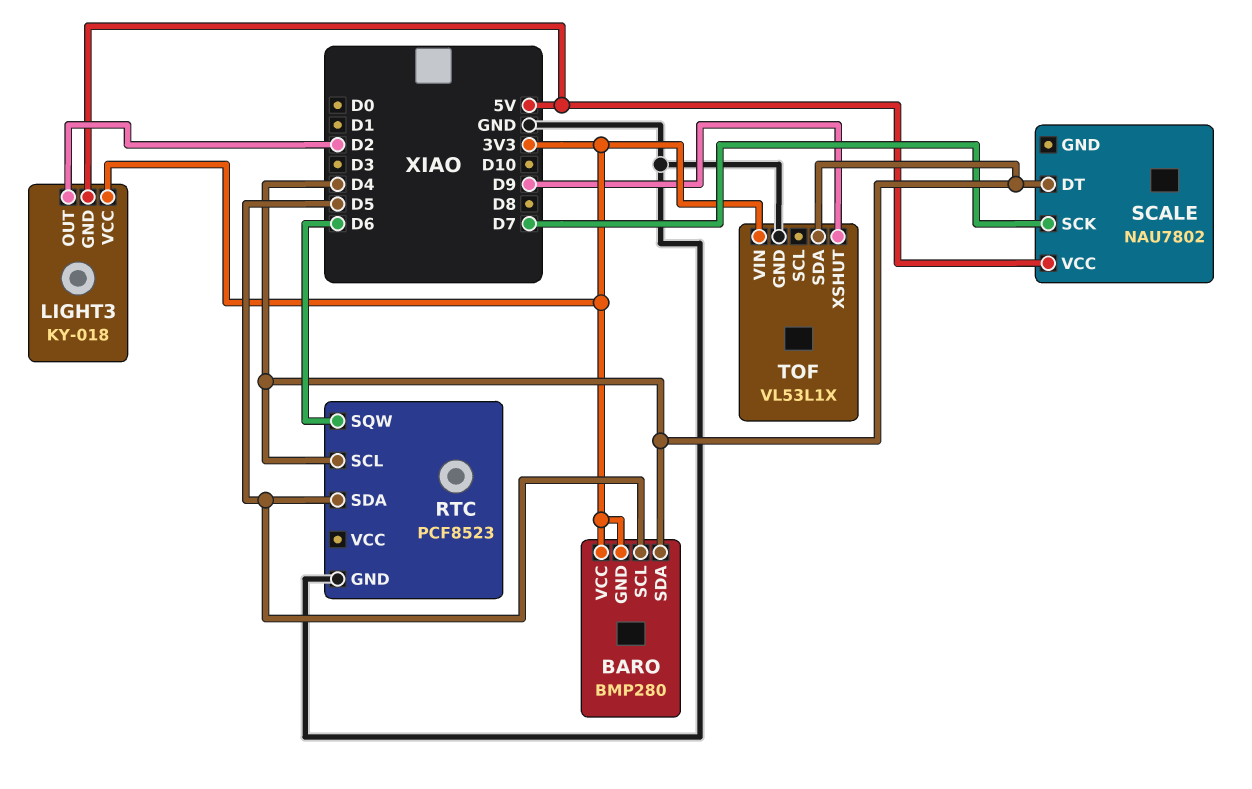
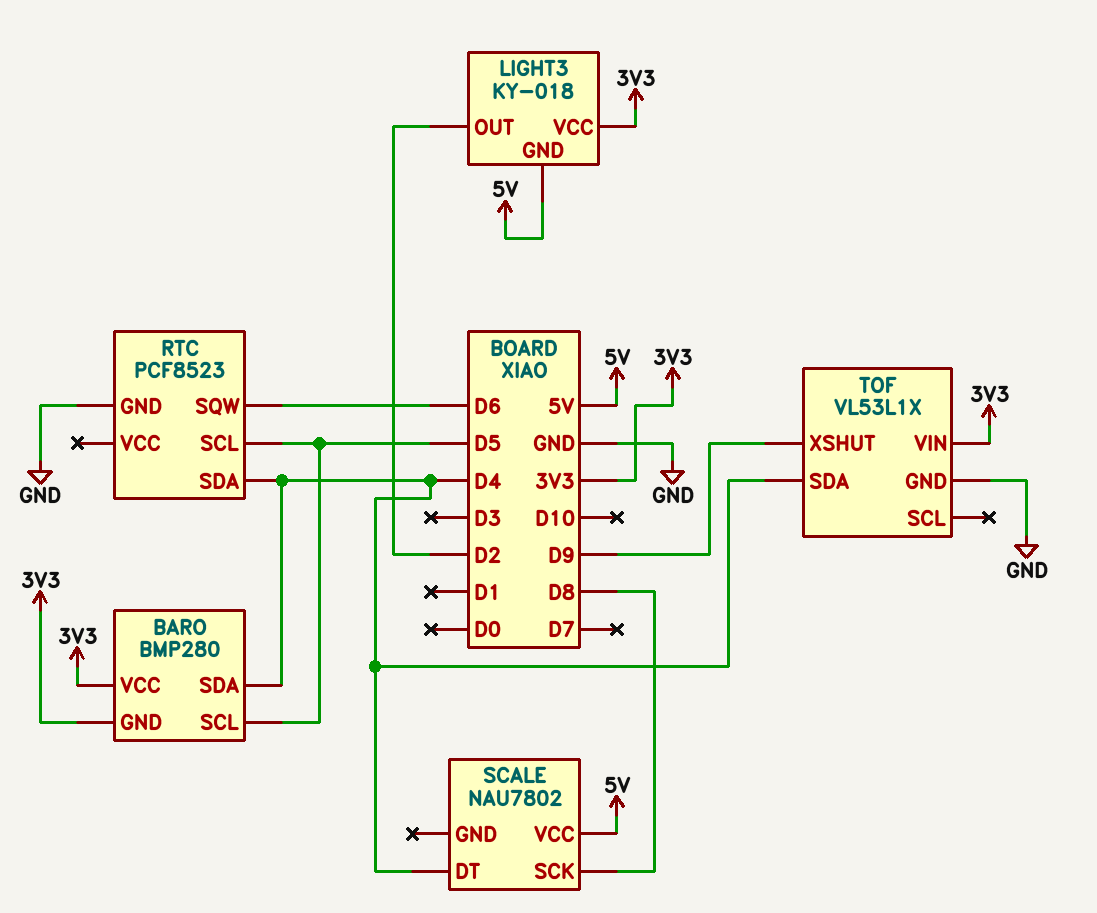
RTC pin SCL: D4 -> D5
RTC pin SDA: D5 -> D4
SCALE pin SCK: D7 -> D8

